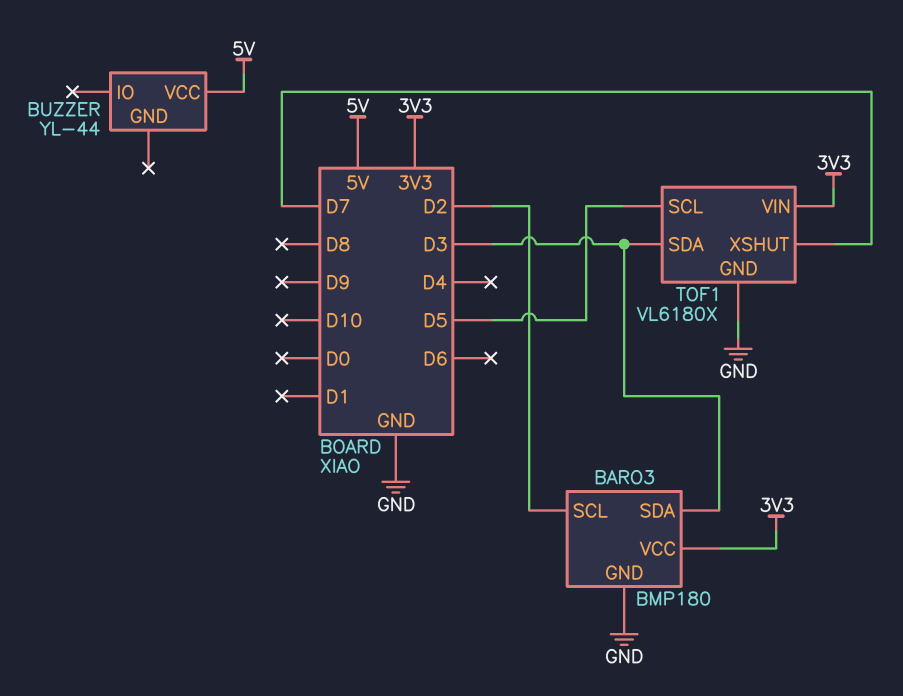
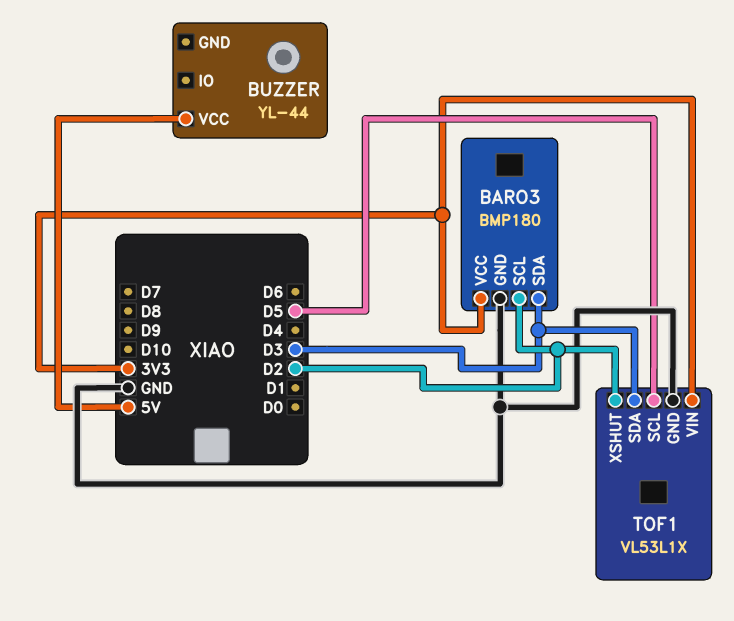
TOF1: VL6180X -> VL53L1X
TOF1 pin XSHUT: D7 -> D2

